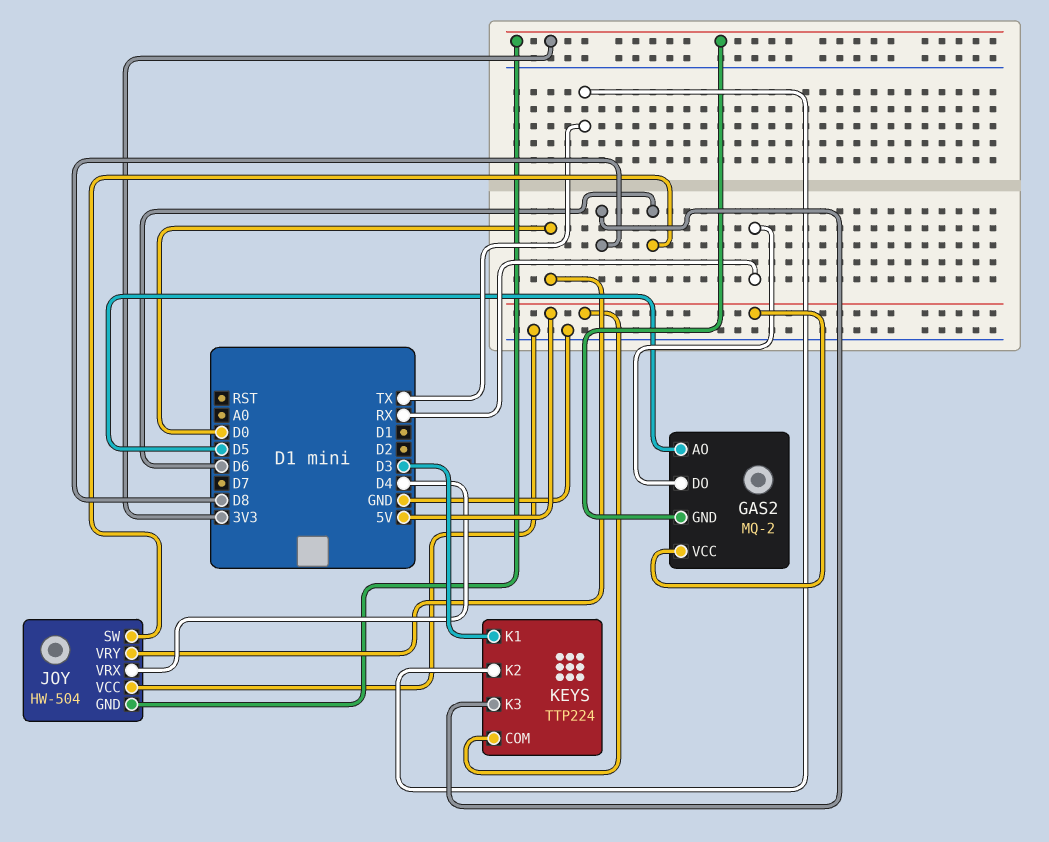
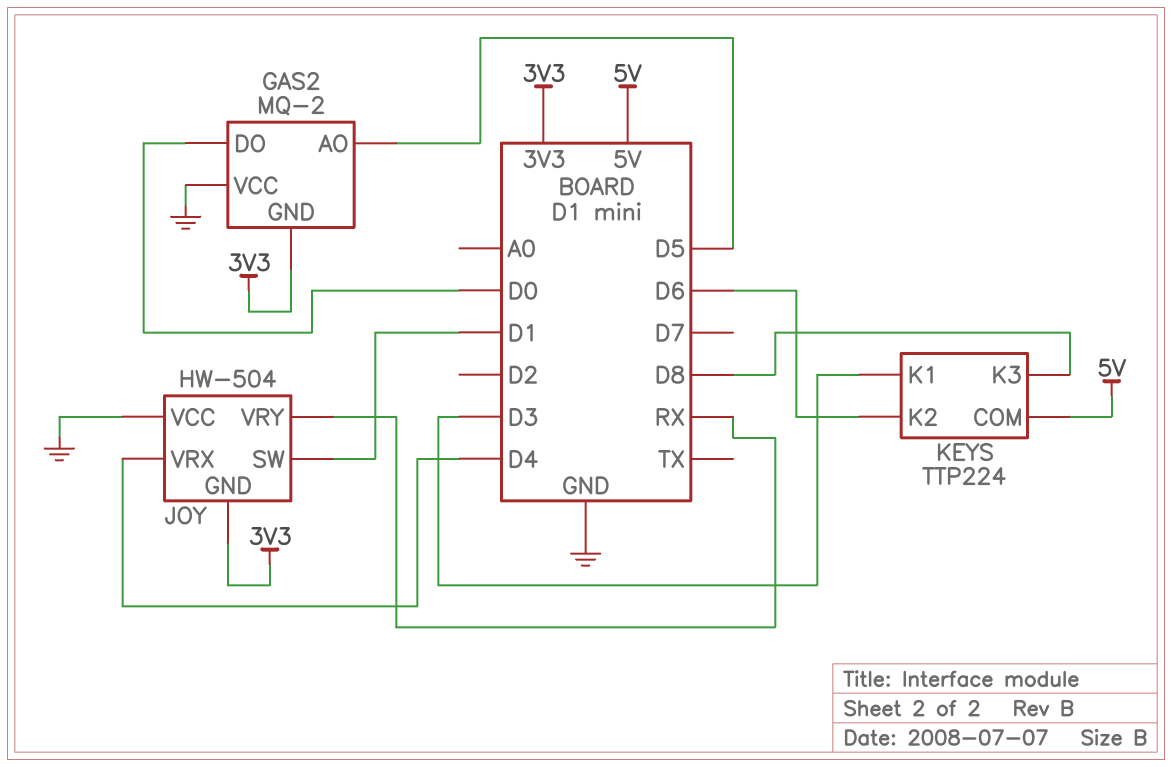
GAS2 pin DO: RX -> D0
GAS2 pin VCC: 5V -> GND
JOY pin SW: D6 -> D1
JOY pin VRY: D0 -> RX
KEYS pin K2: TX -> D6

